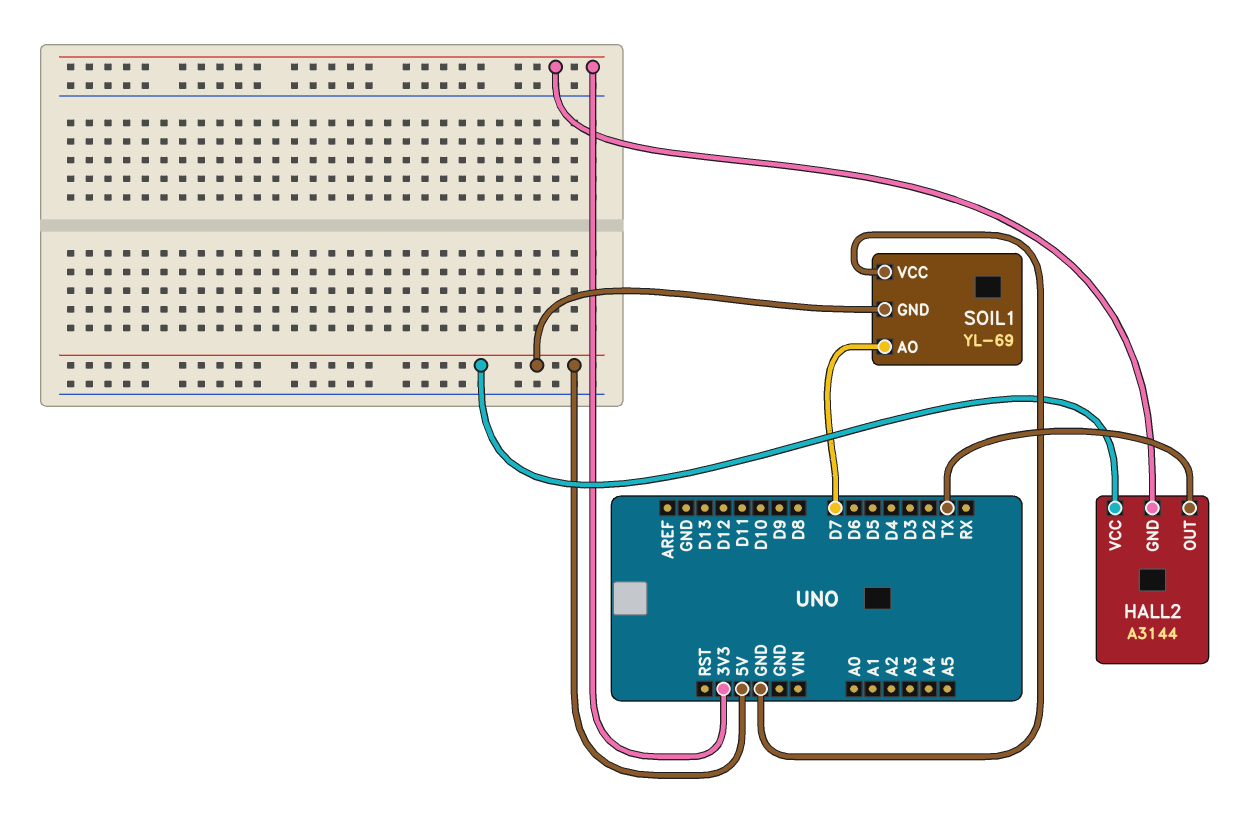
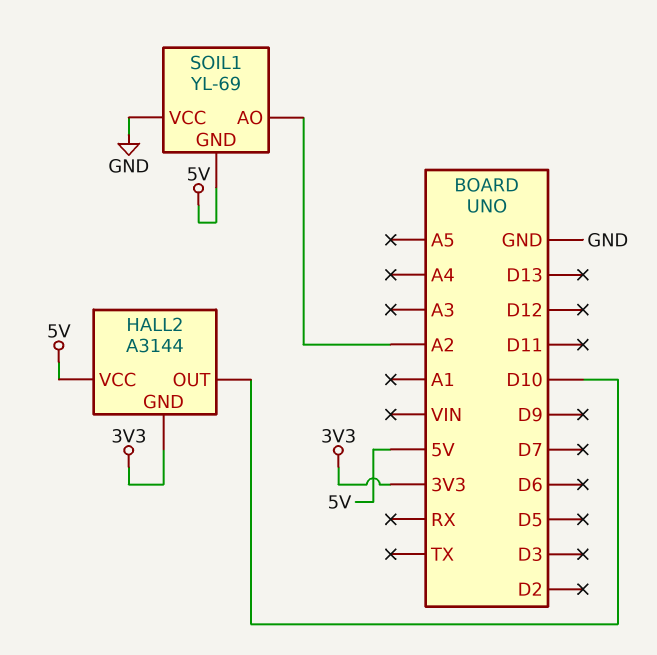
HALL2 pin OUT: TX -> D10
SOIL1 pin AO: D7 -> A2

